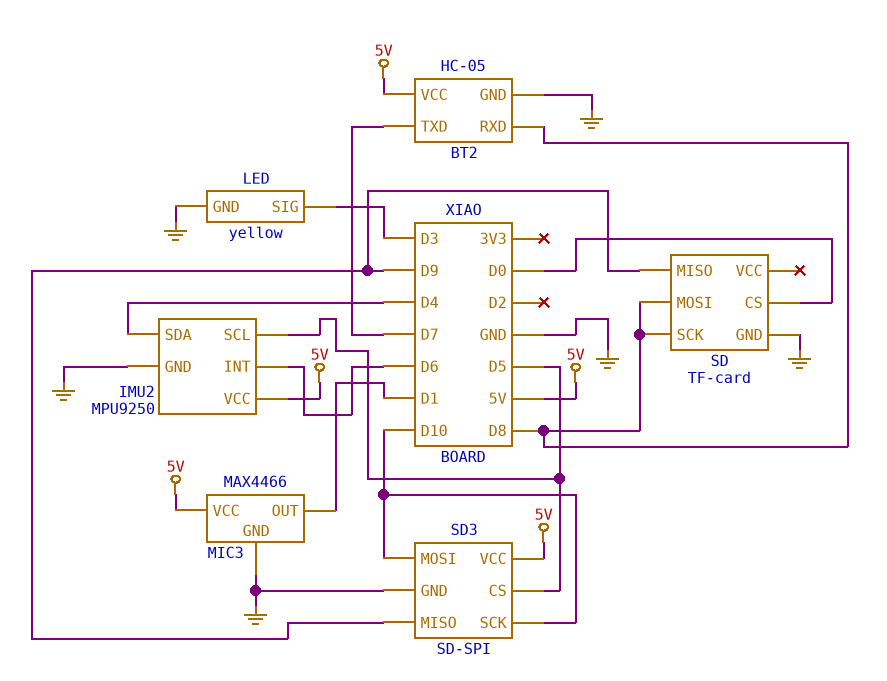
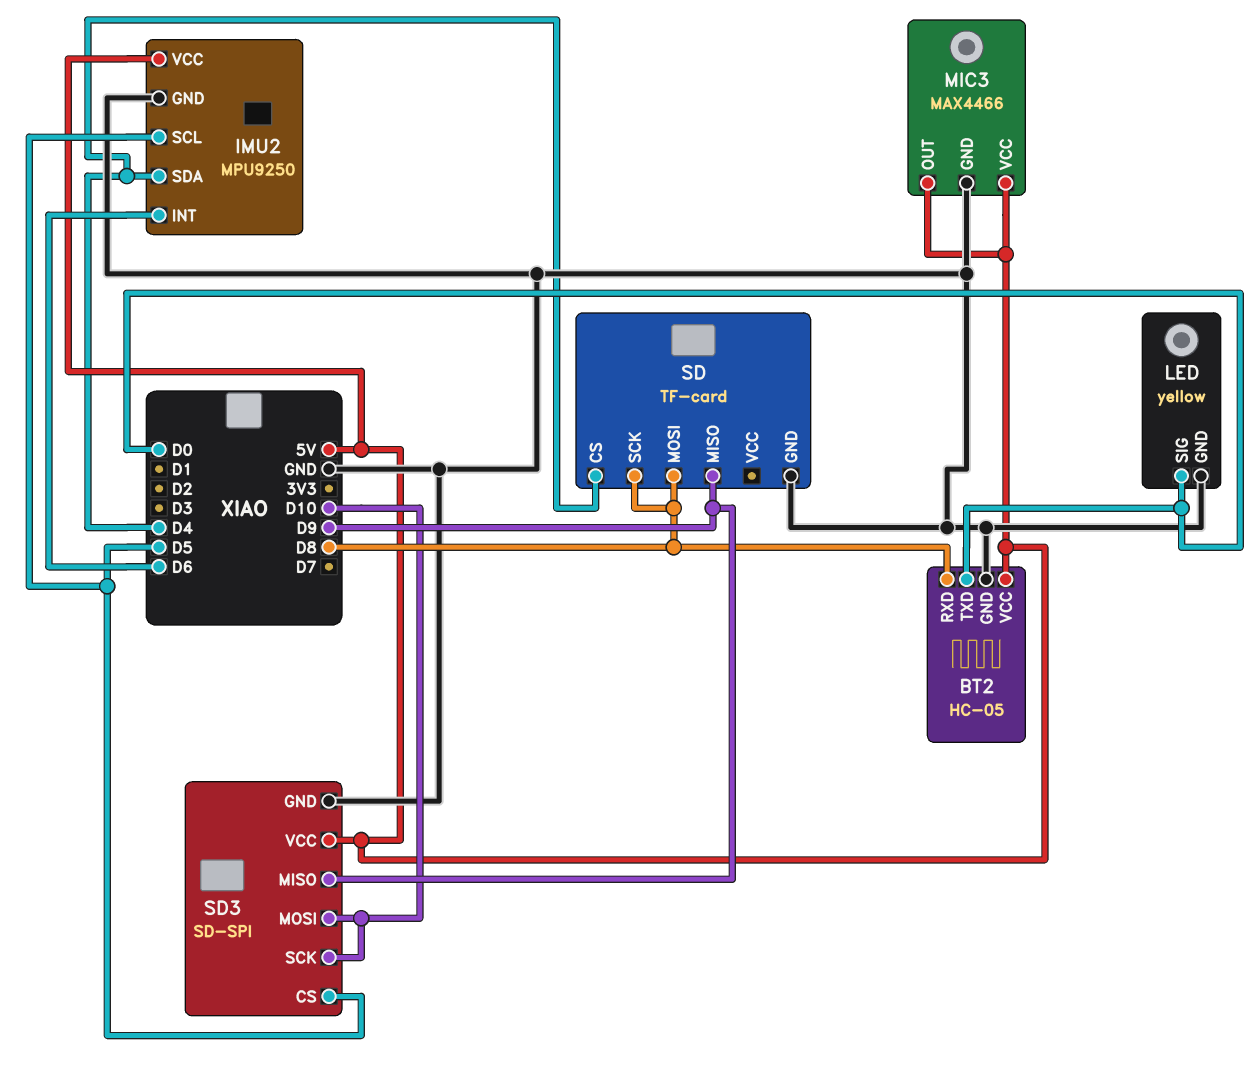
BT2 pin TXD: D7 -> D0
LED pin SIG: D3 -> D0
MIC3 pin OUT: D1 -> 5V
SD pin CS: D0 -> D4

